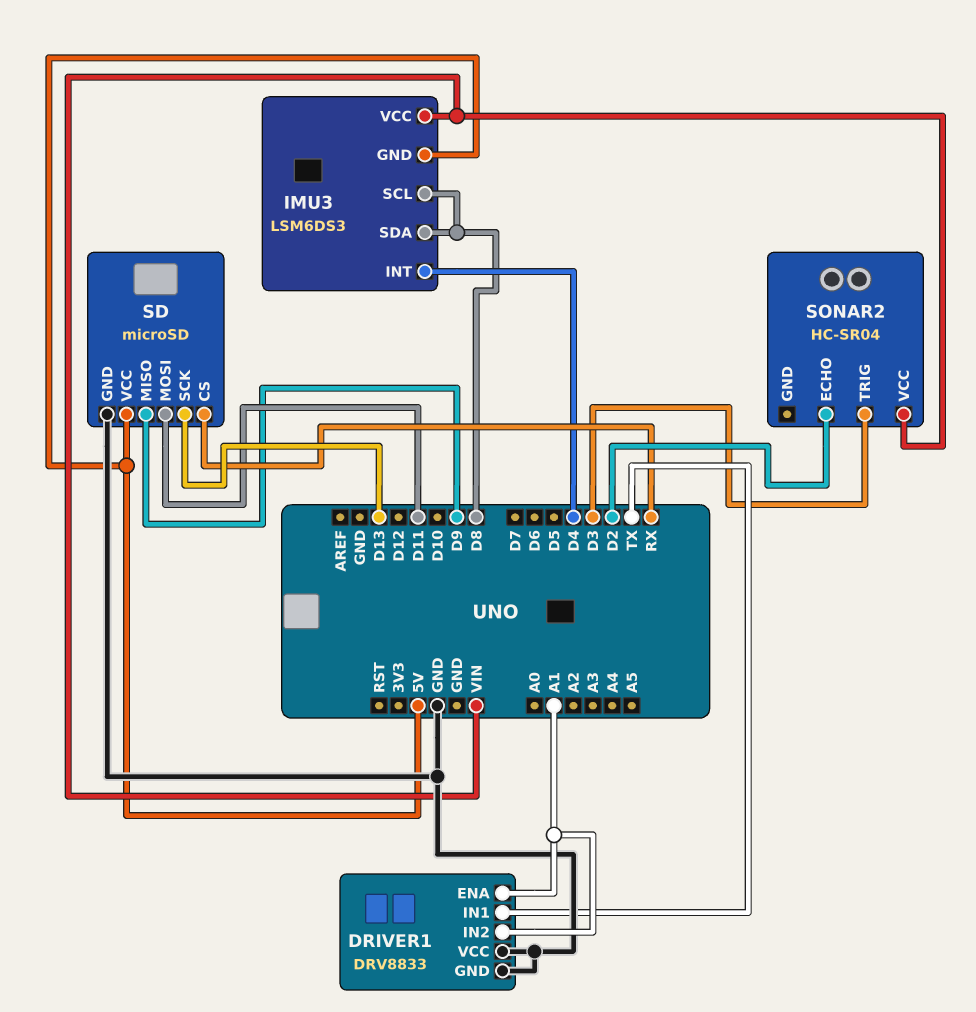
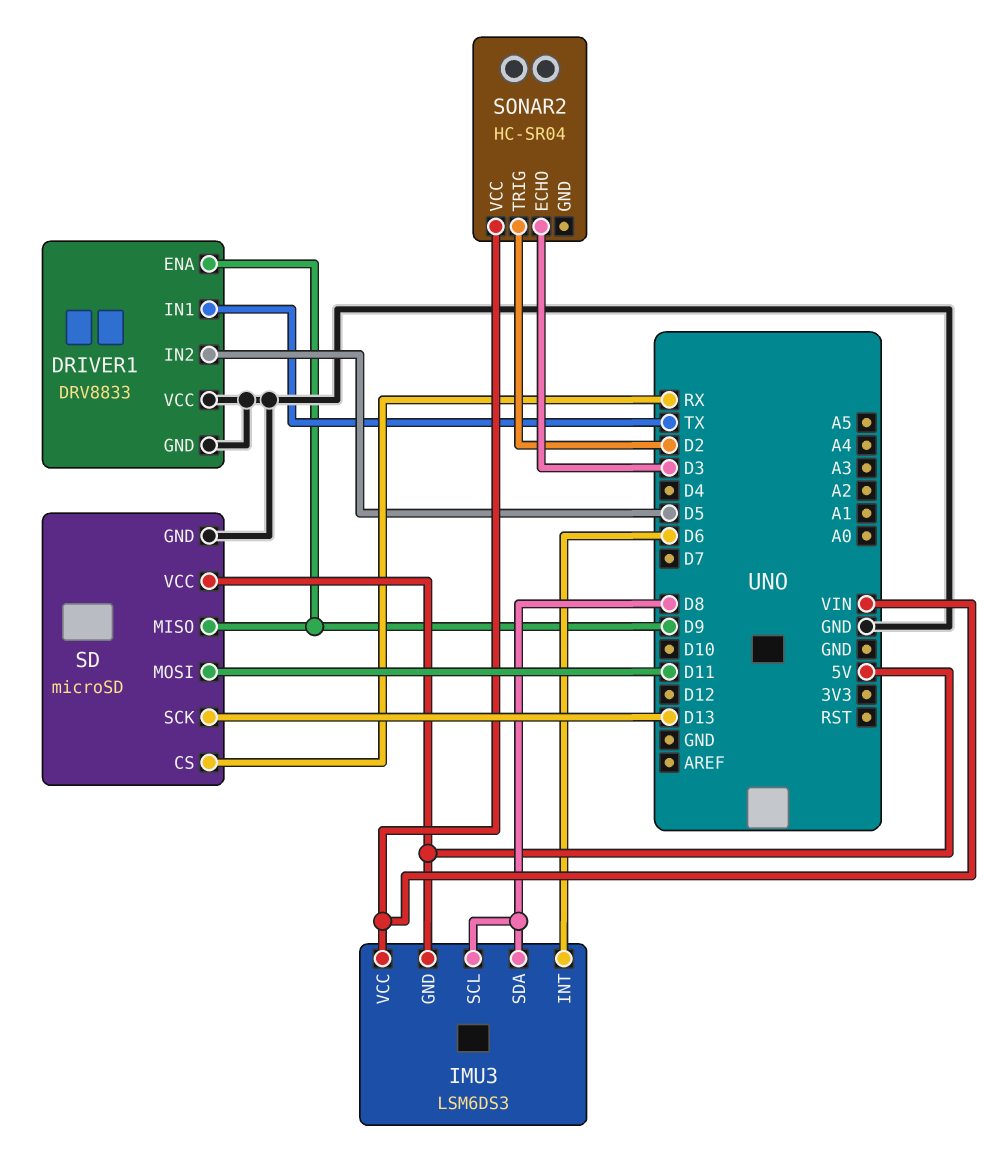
DRIVER1 pin ENA: A1 -> D9
DRIVER1 pin IN2: A1 -> D5
IMU3 pin INT: D4 -> D6
SONAR2 pin ECHO: D2 -> D3
SONAR2 pin TRIG: D3 -> D2

